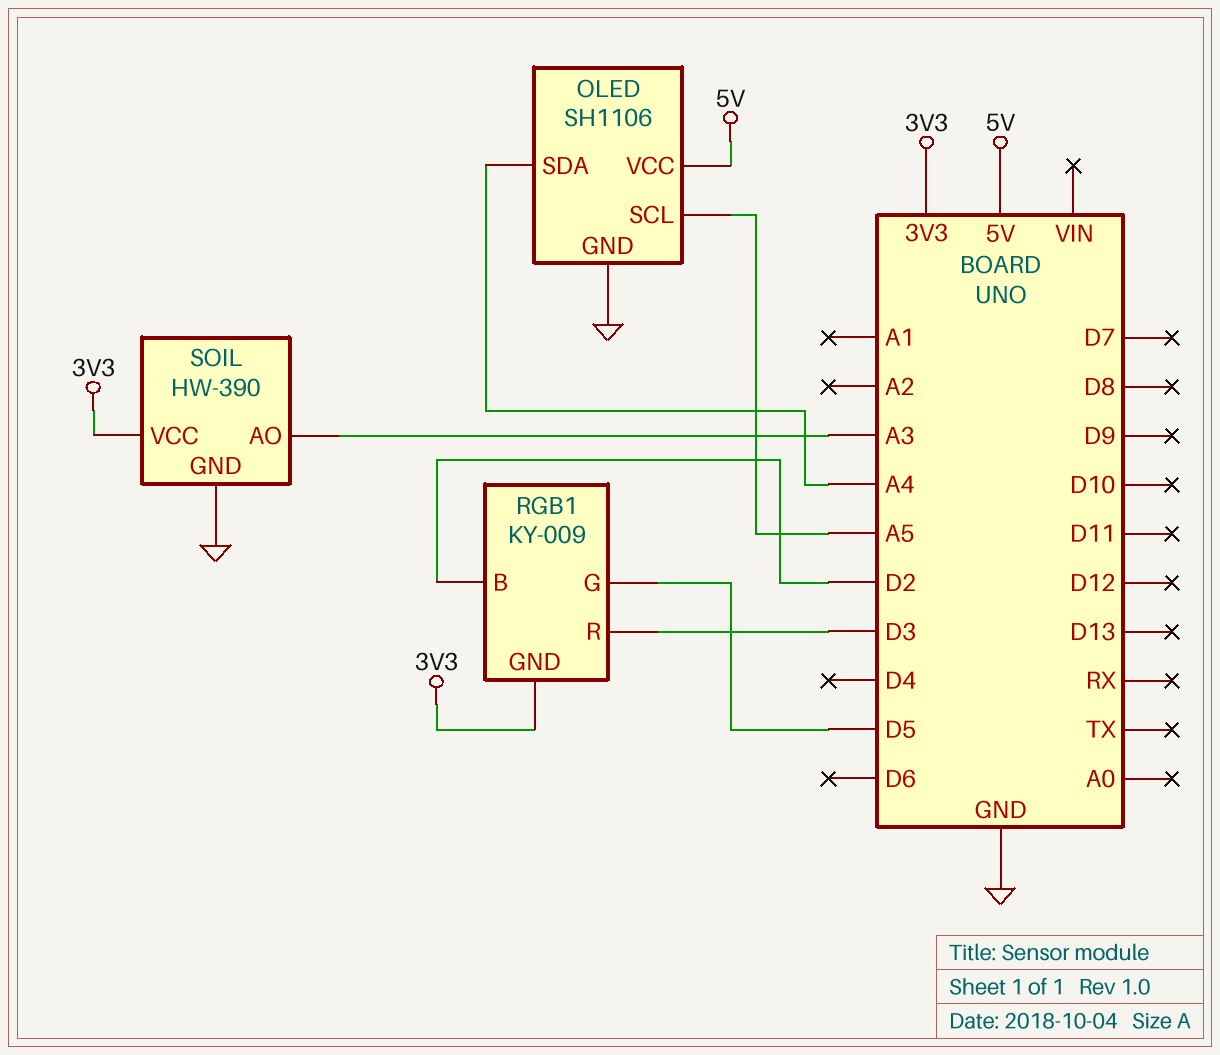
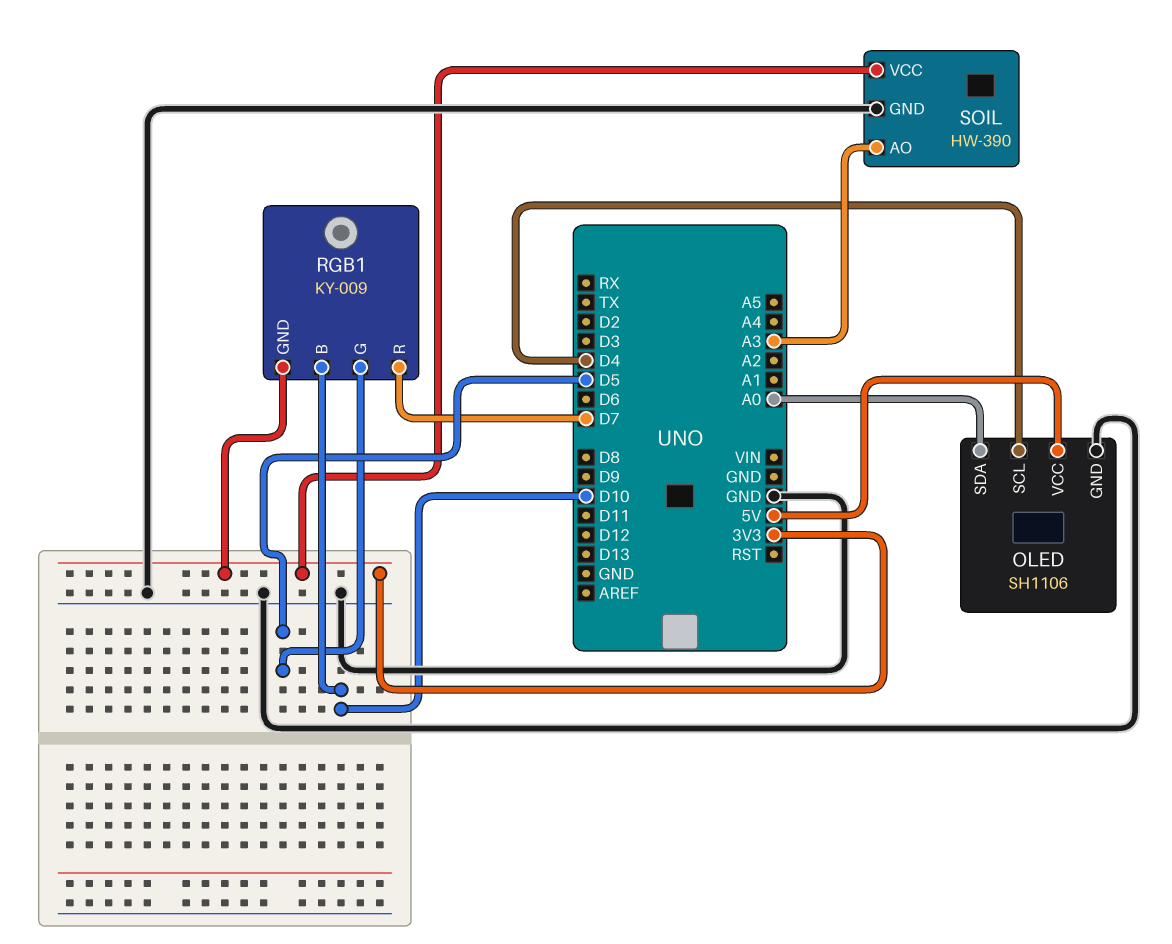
OLED pin SCL: A5 -> D4
OLED pin SDA: A4 -> A0
RGB1 pin B: D2 -> D10
RGB1 pin R: D3 -> D7

